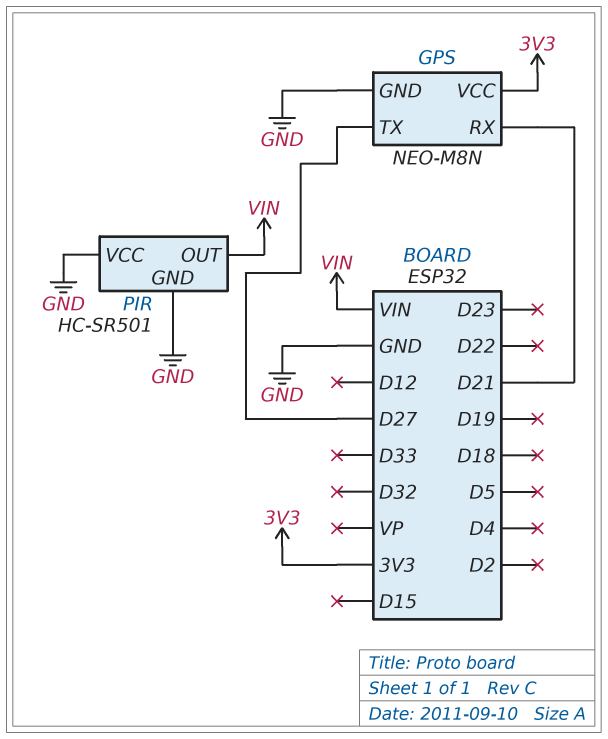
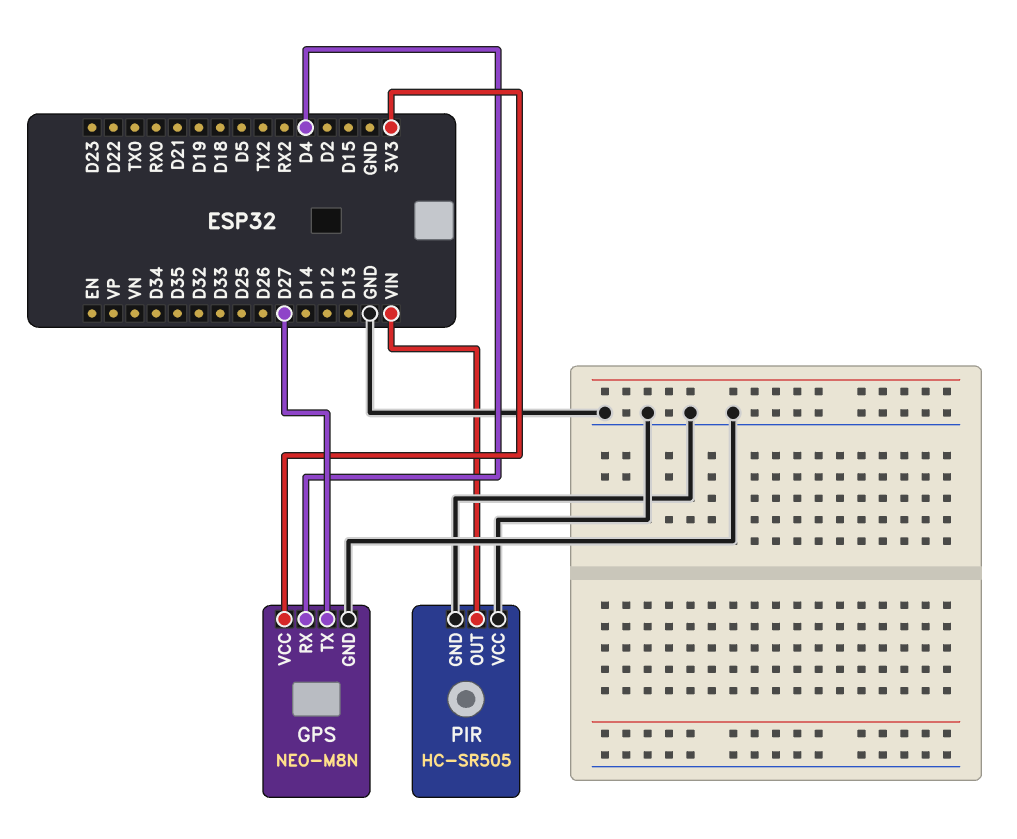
GPS pin RX: D21 -> D4
PIR: HC-SR501 -> HC-SR505

